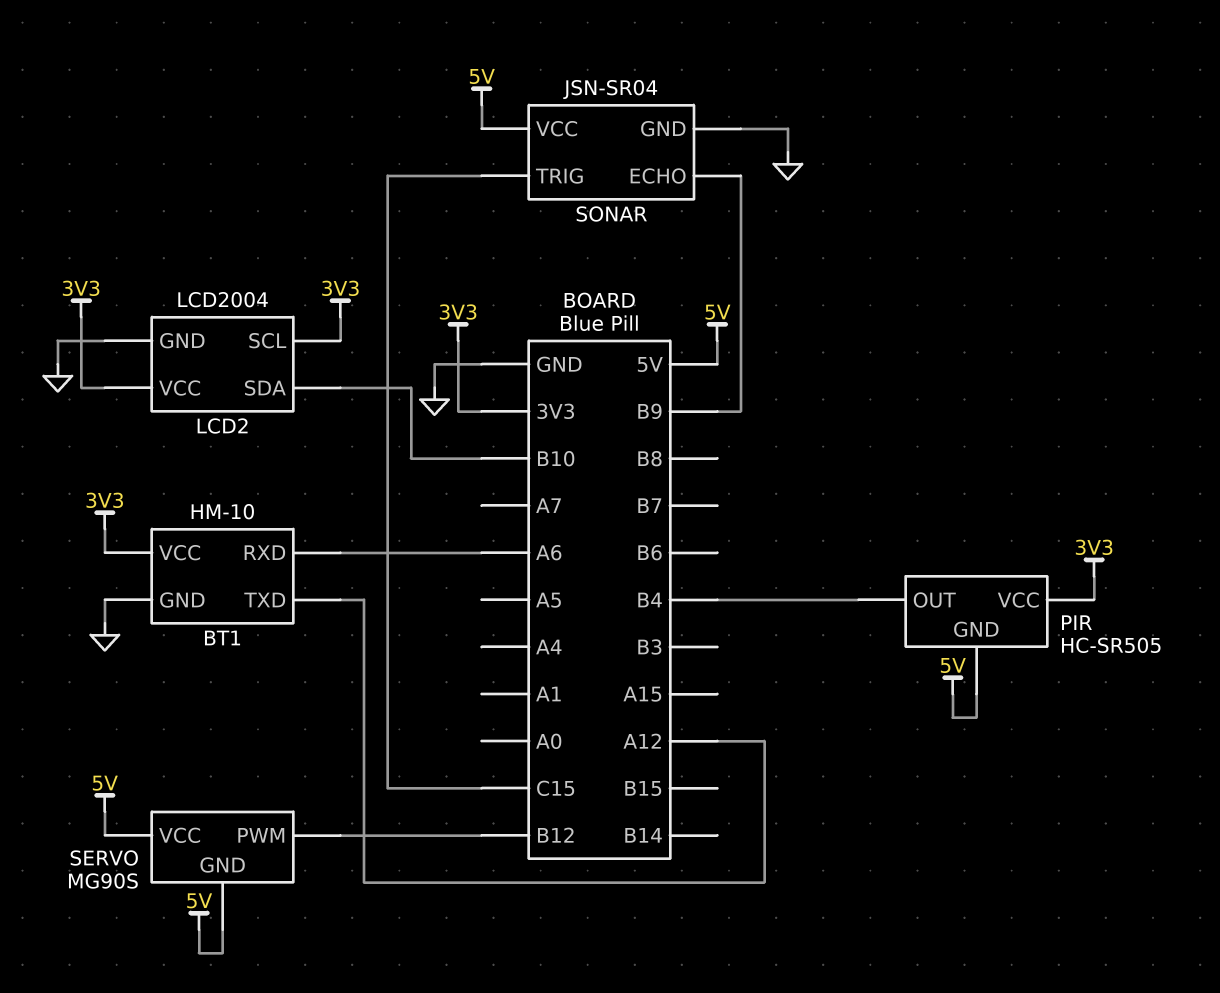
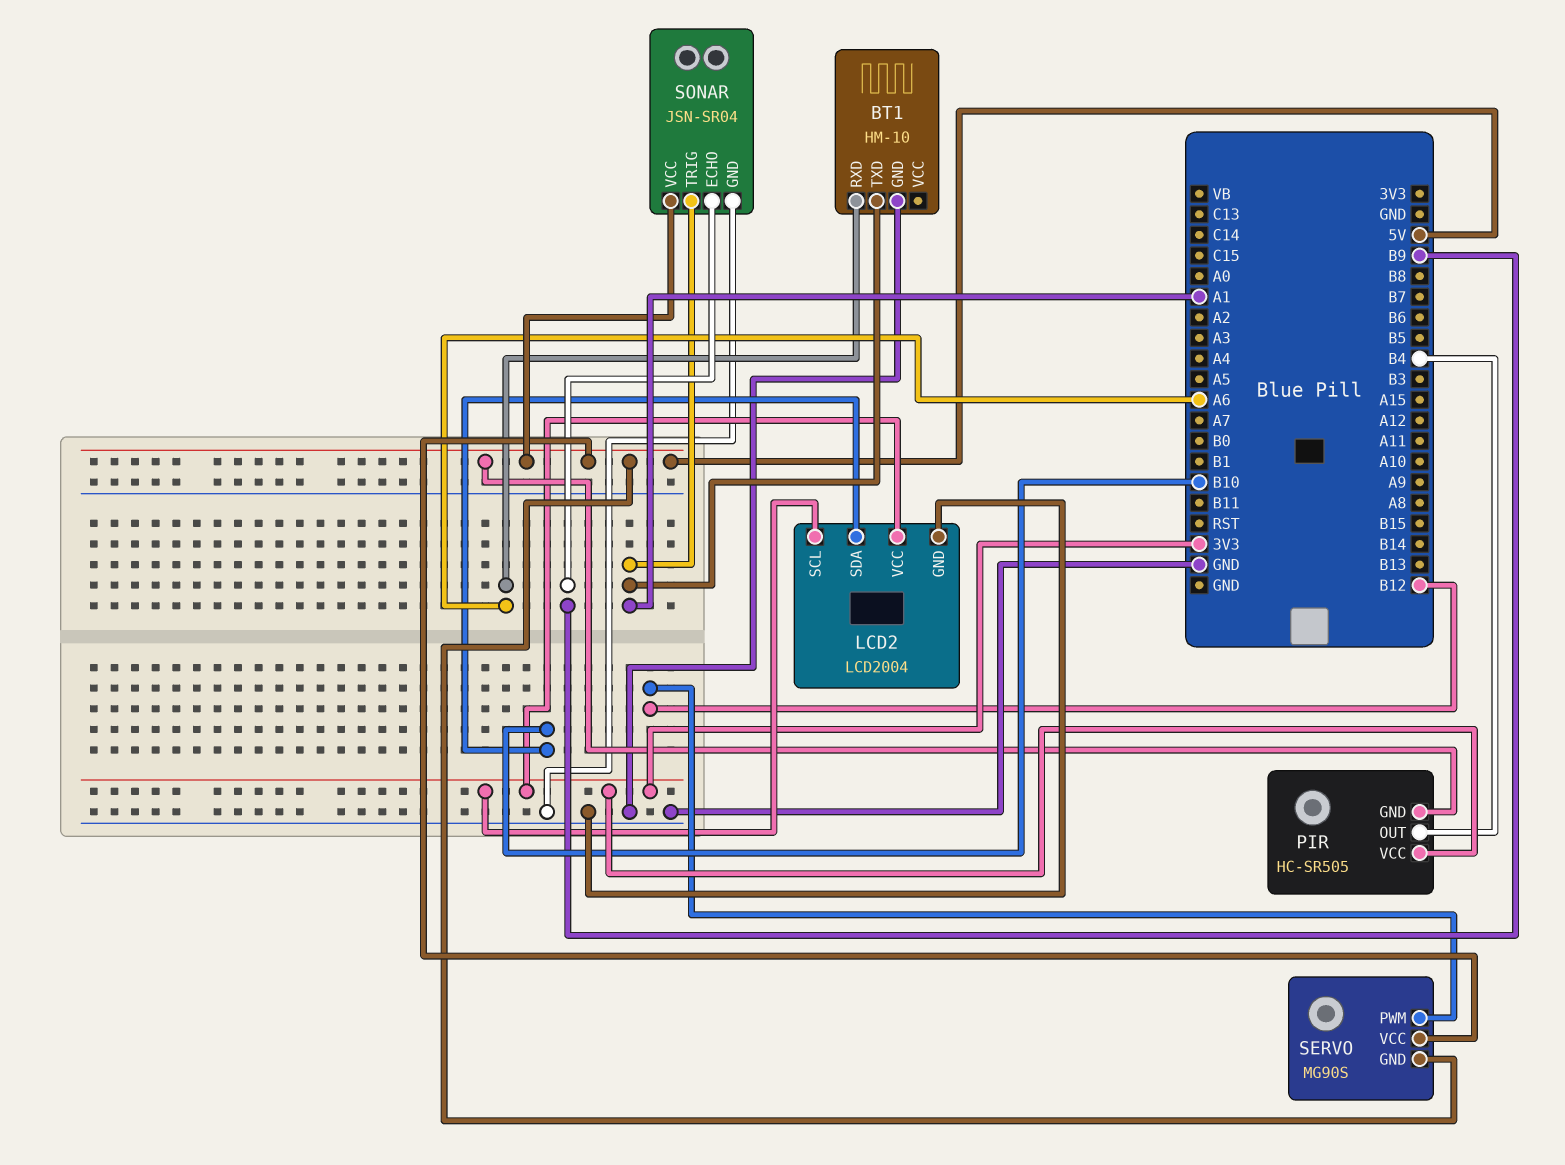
BT1 pin TXD: A12 -> A1
BT1 pin VCC: 3V3 -> none
SONAR pin TRIG: C15 -> A1

